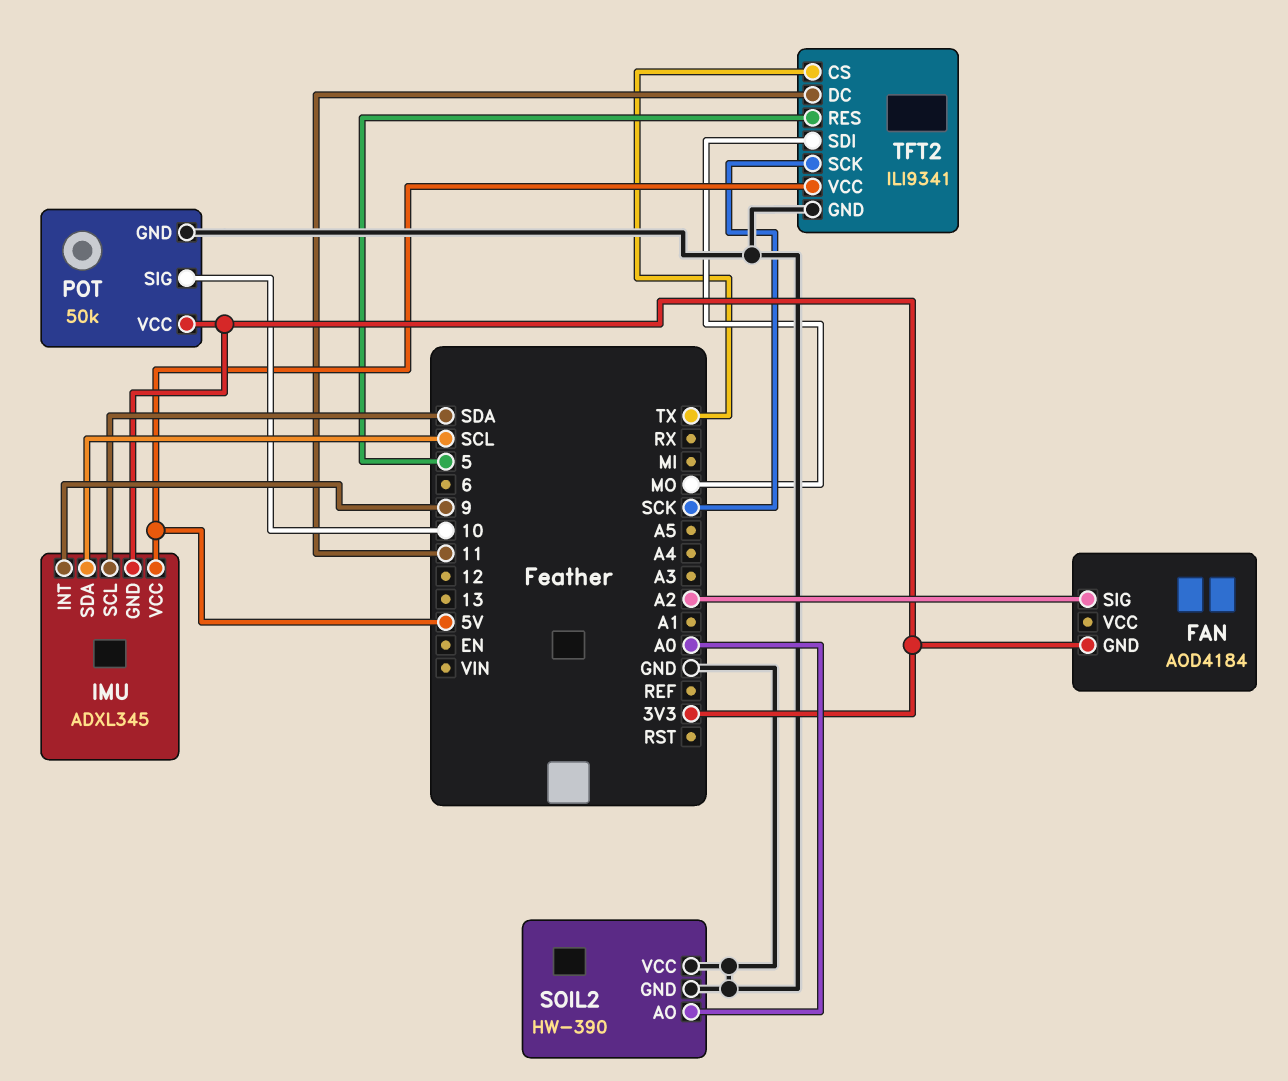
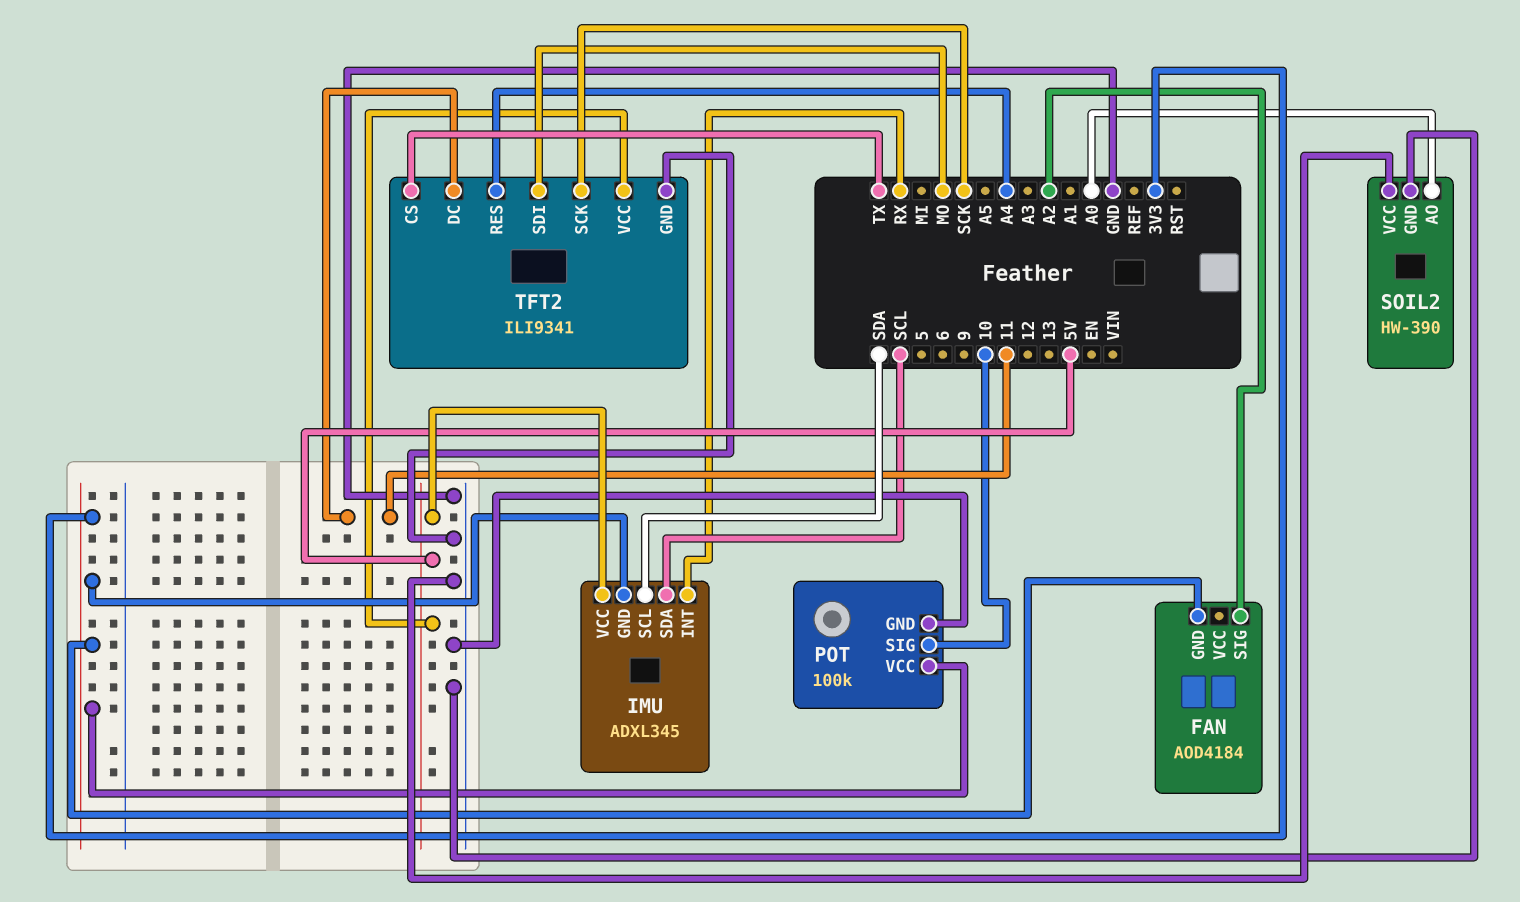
IMU pin INT: 9 -> RX
POT: 50k -> 100k
TFT2 pin RES: 5 -> A4

